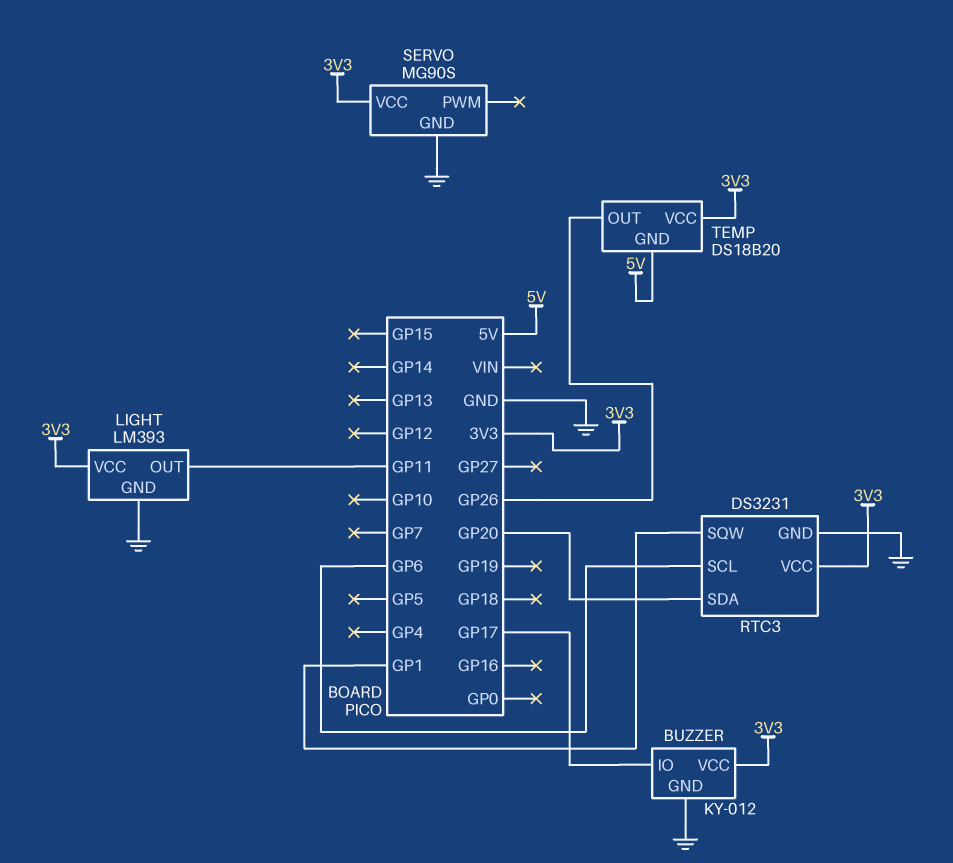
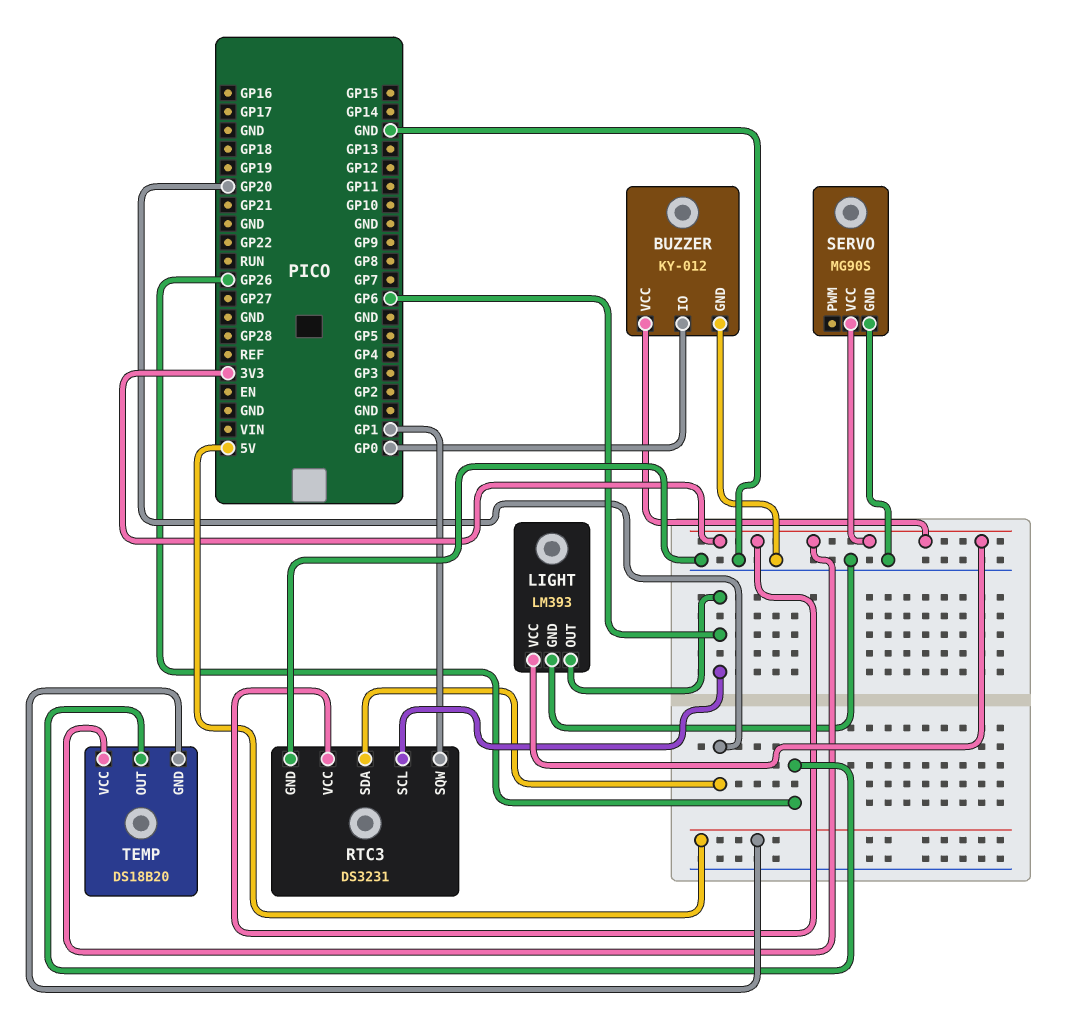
BUZZER pin IO: GP17 -> GP0
LIGHT pin OUT: GP11 -> GP6

